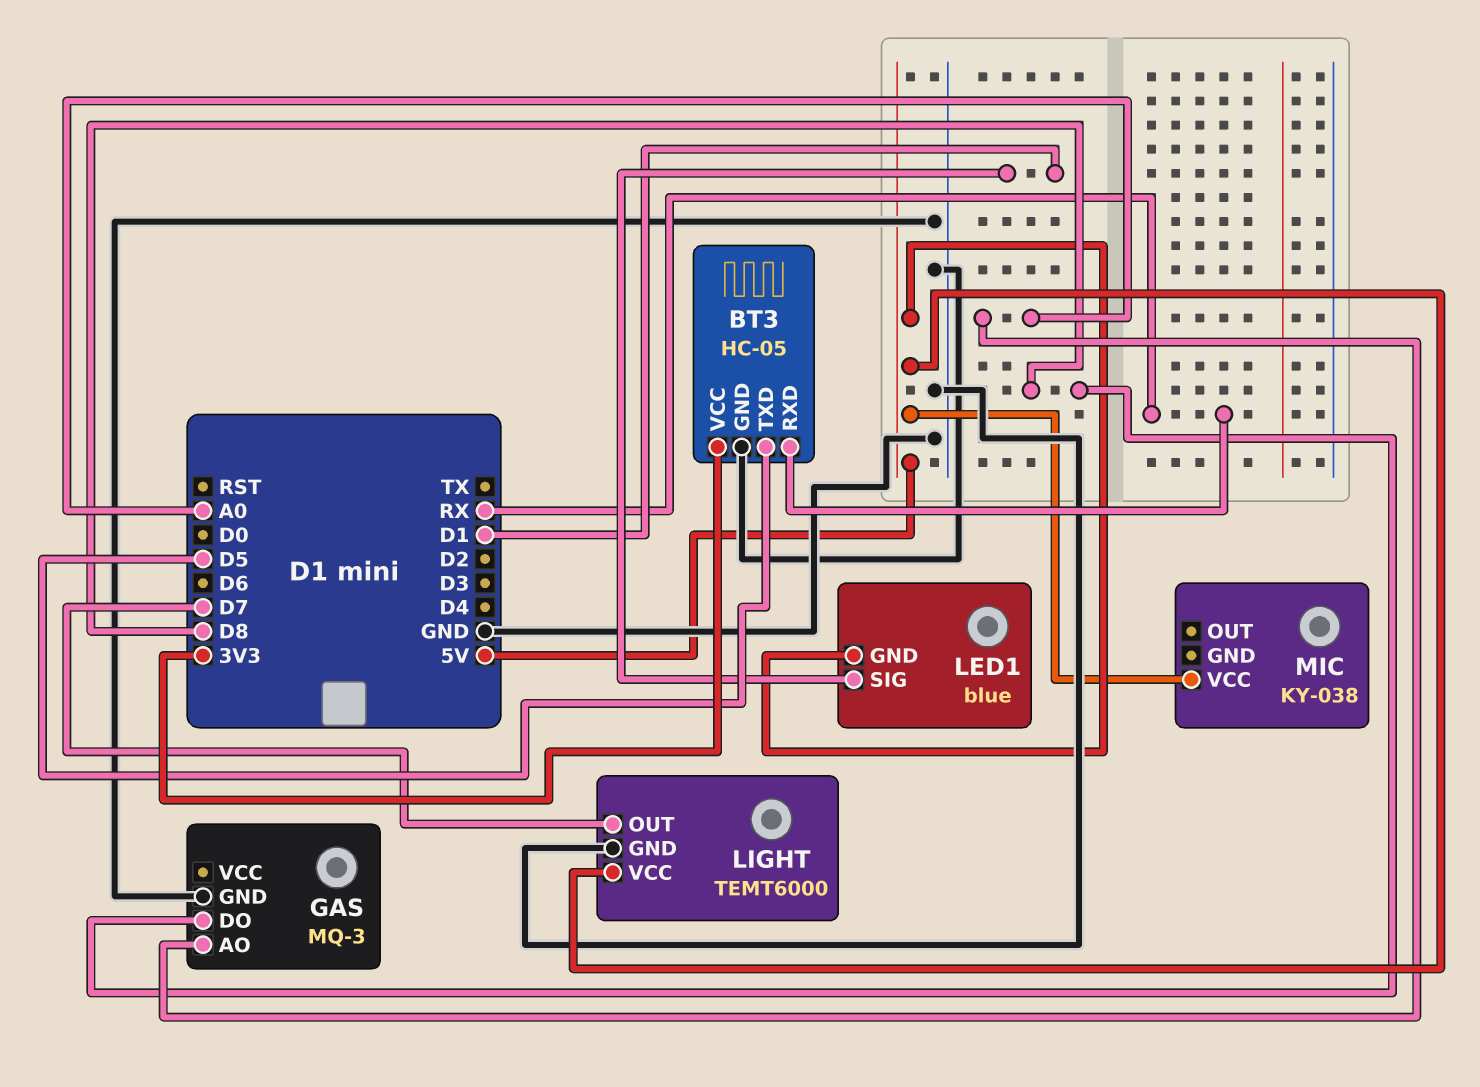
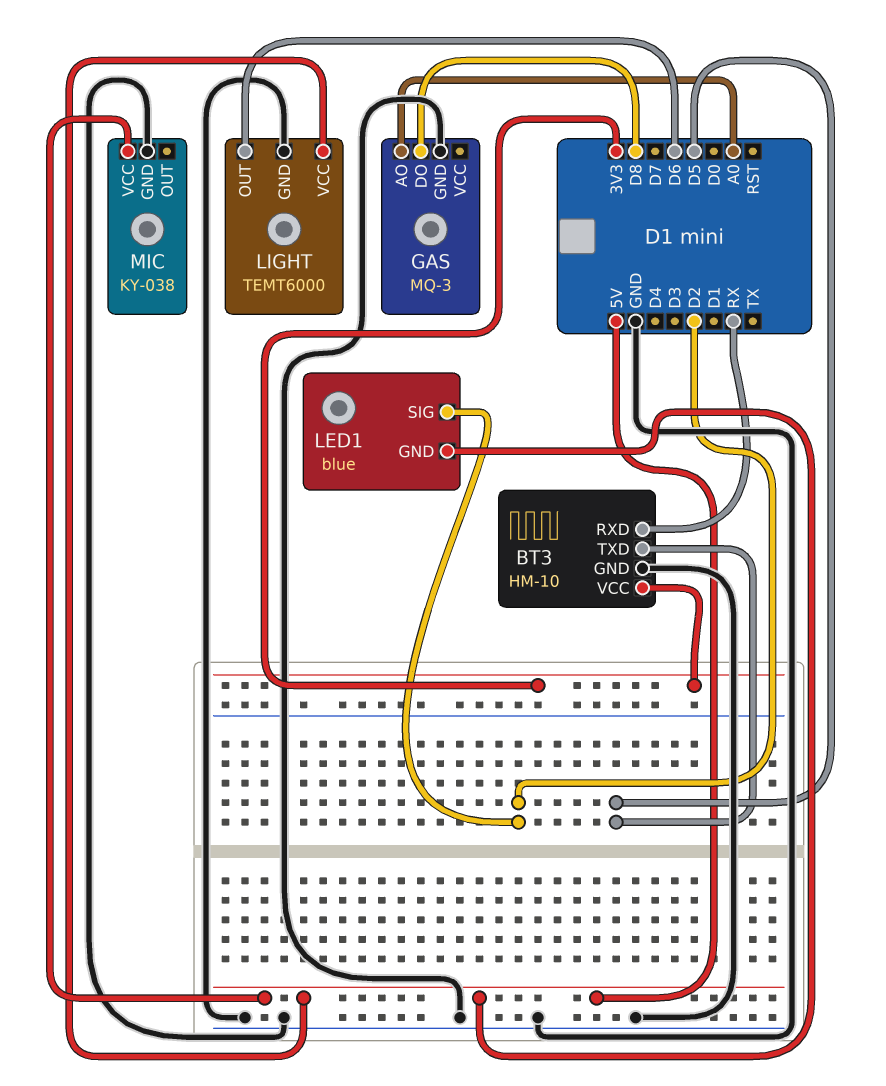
BT3: HC-05 -> HM-10
LED1 pin SIG: D1 -> D2
LIGHT pin OUT: D7 -> D6
MIC pin GND: none -> GND

